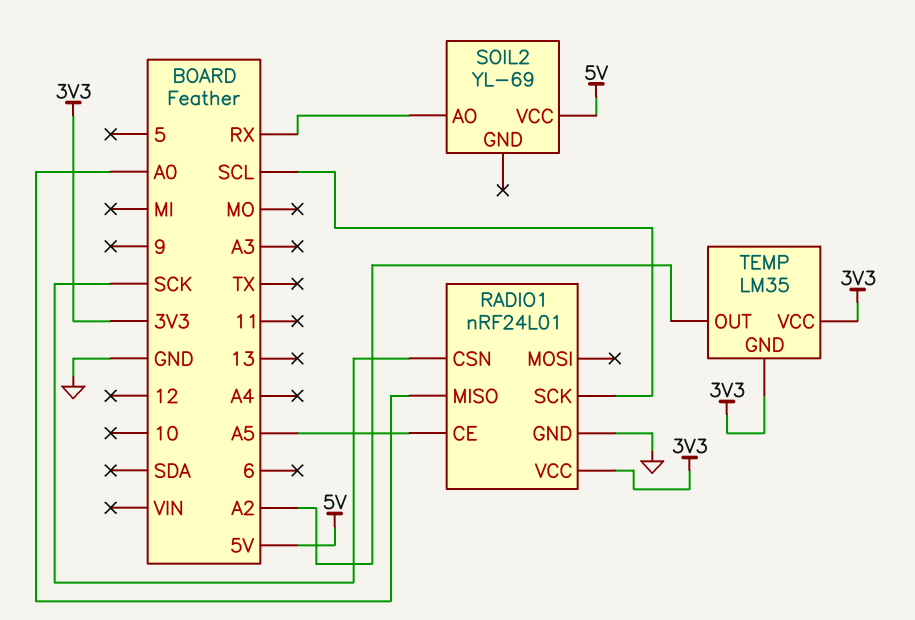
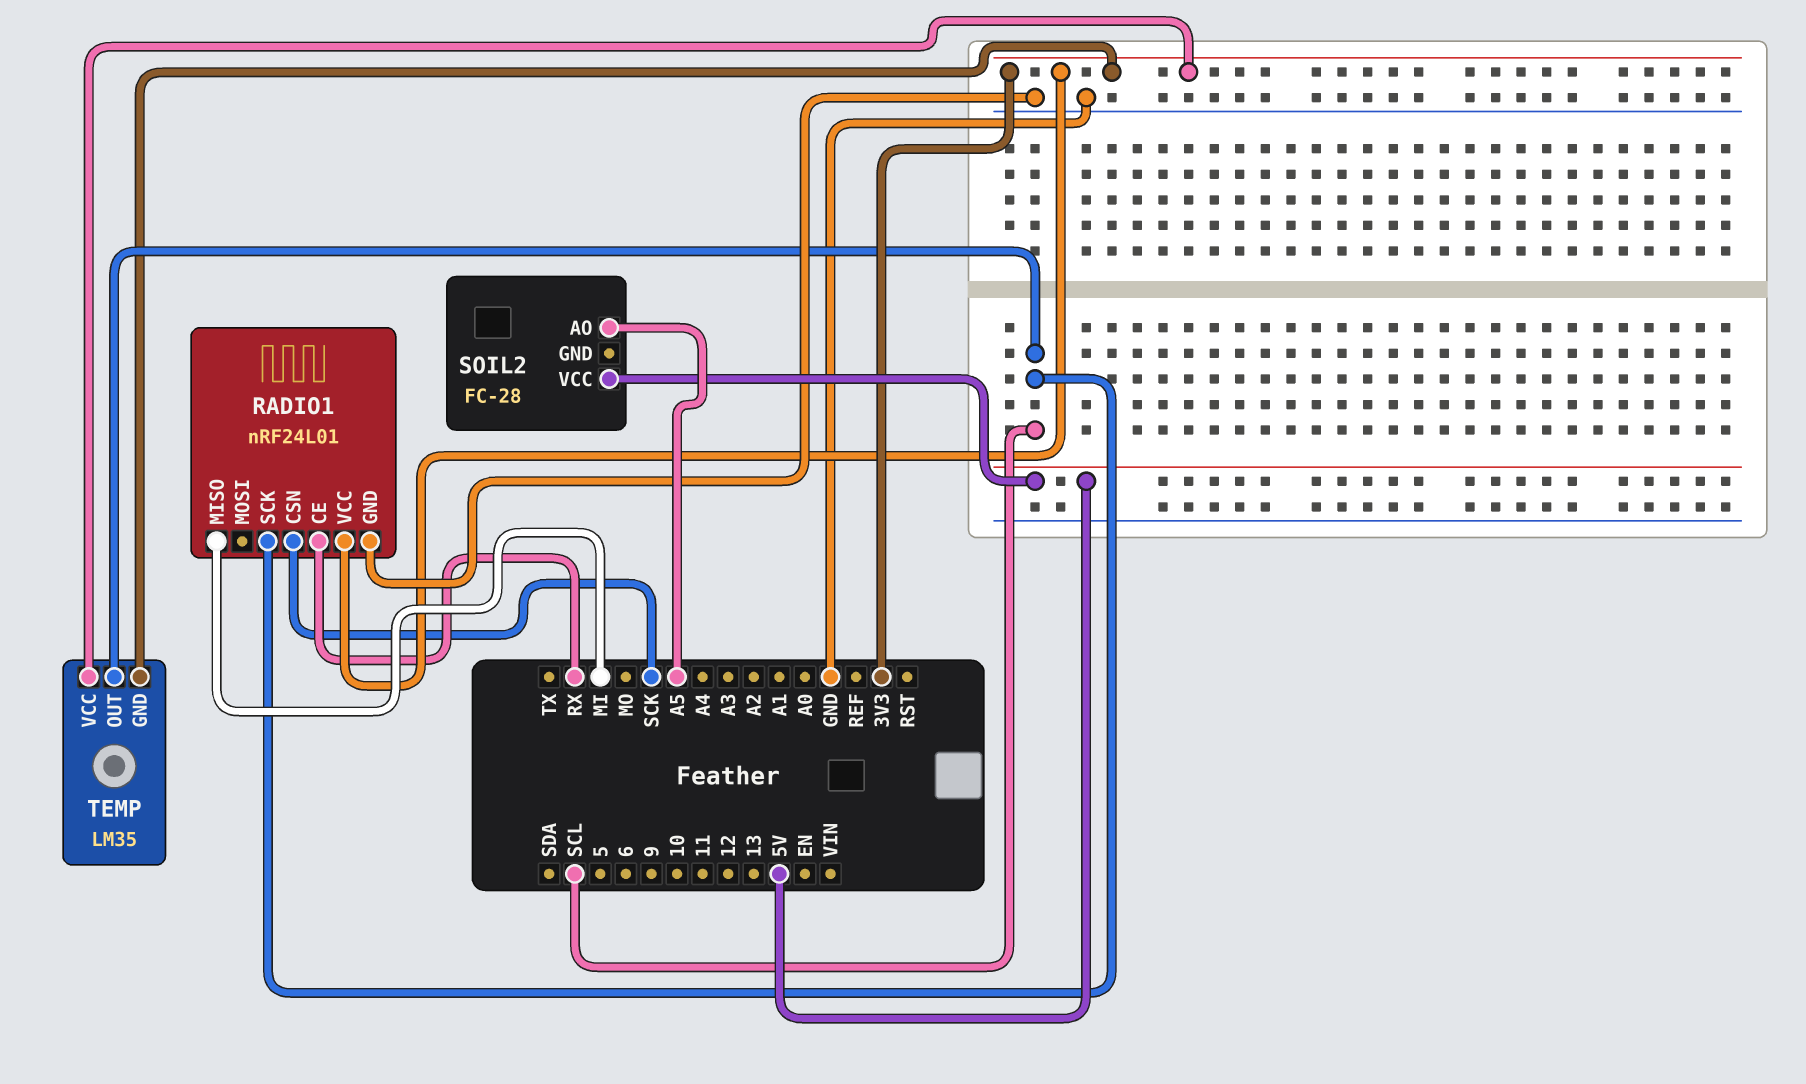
RADIO1 pin CE: A5 -> RX
RADIO1 pin MISO: A0 -> MI
SOIL2: YL-69 -> FC-28
SOIL2 pin AO: RX -> A5
TEMP pin OUT: A2 -> SCL

